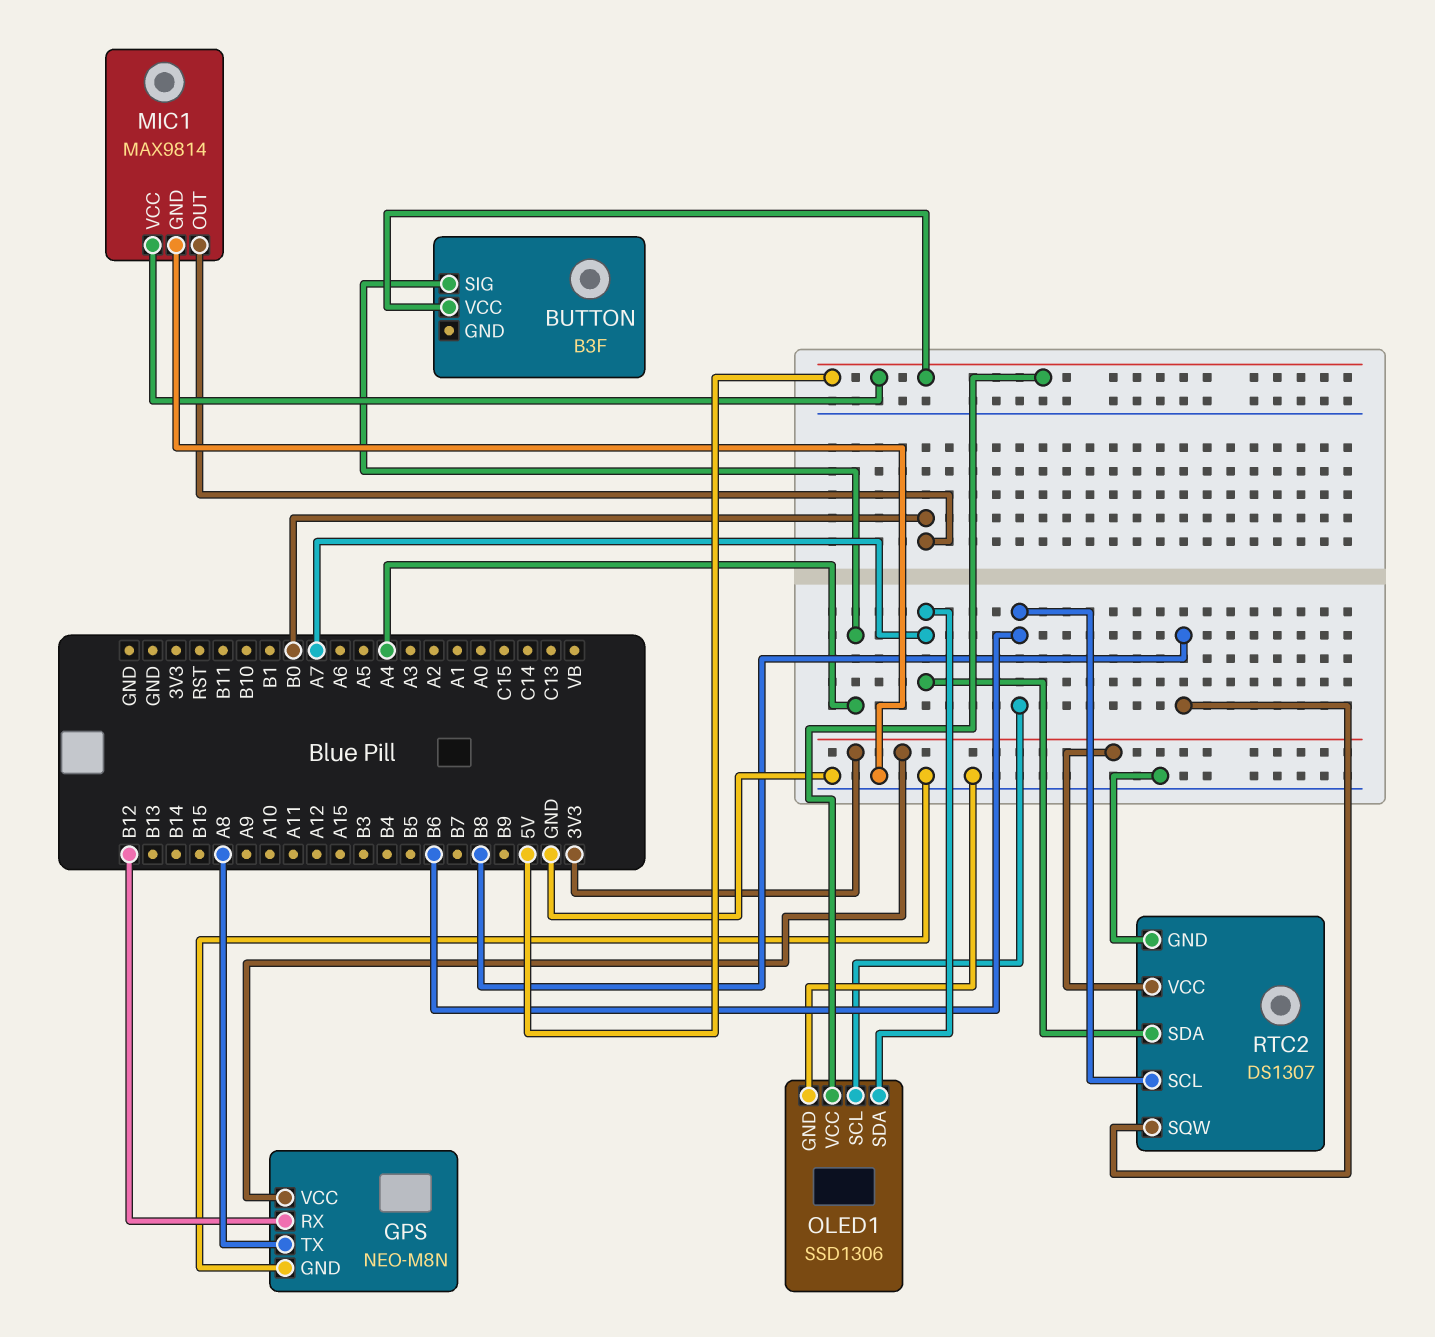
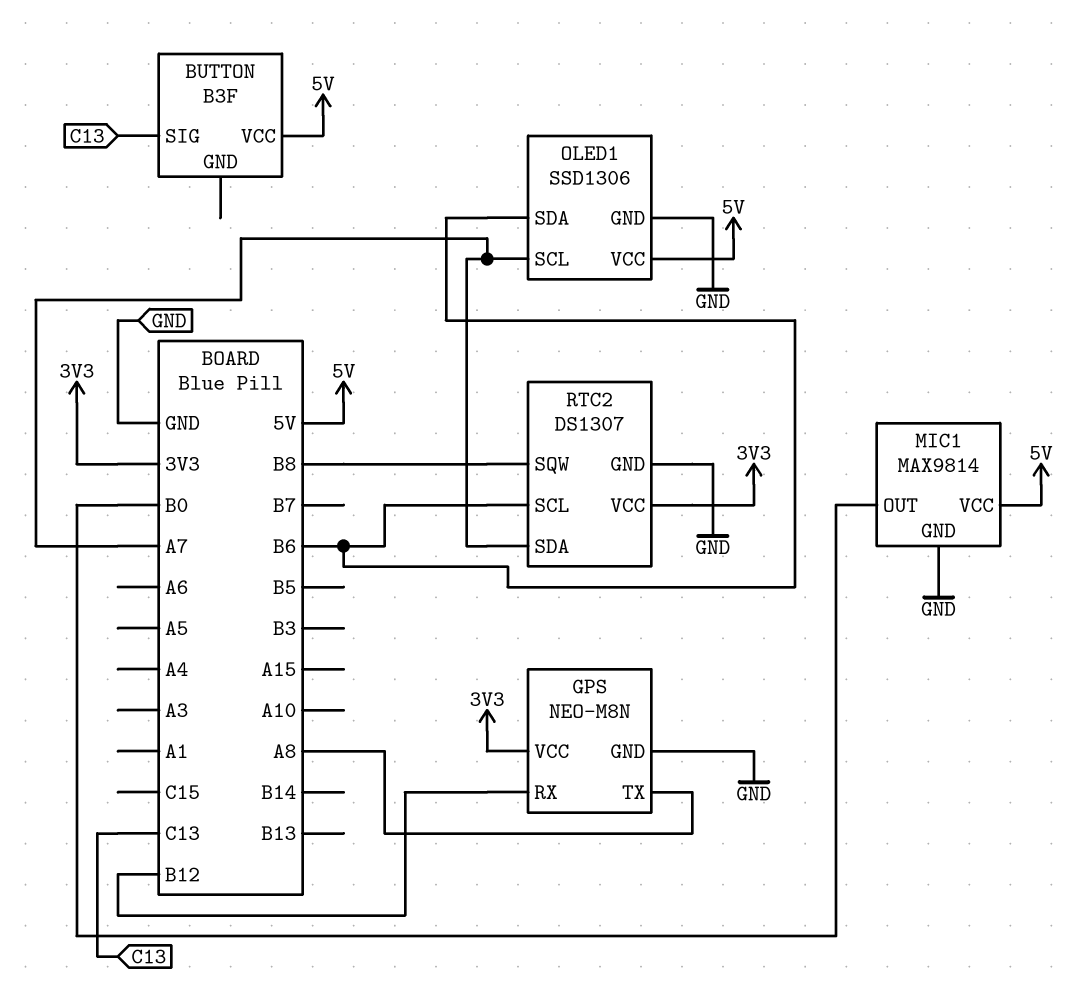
BUTTON pin SIG: A4 -> C13
OLED1 pin SCL: B6 -> A7
OLED1 pin SDA: A7 -> B6

